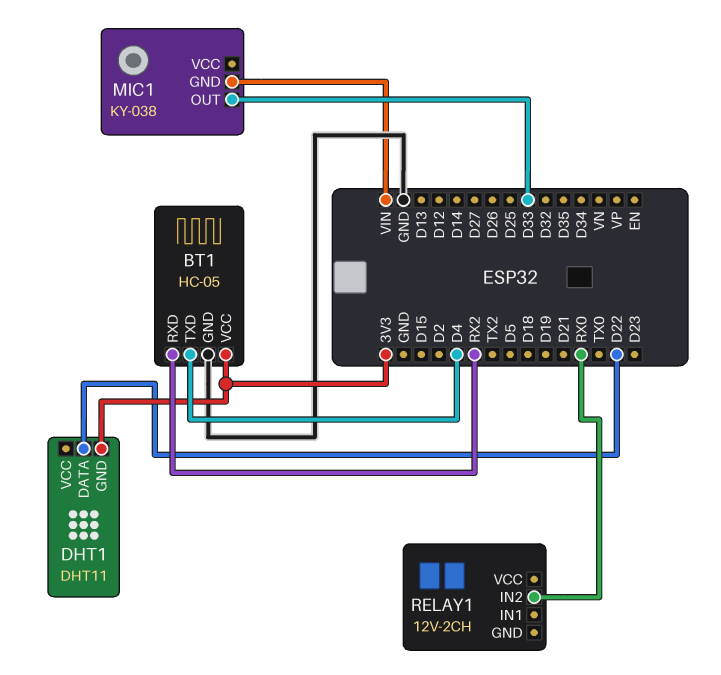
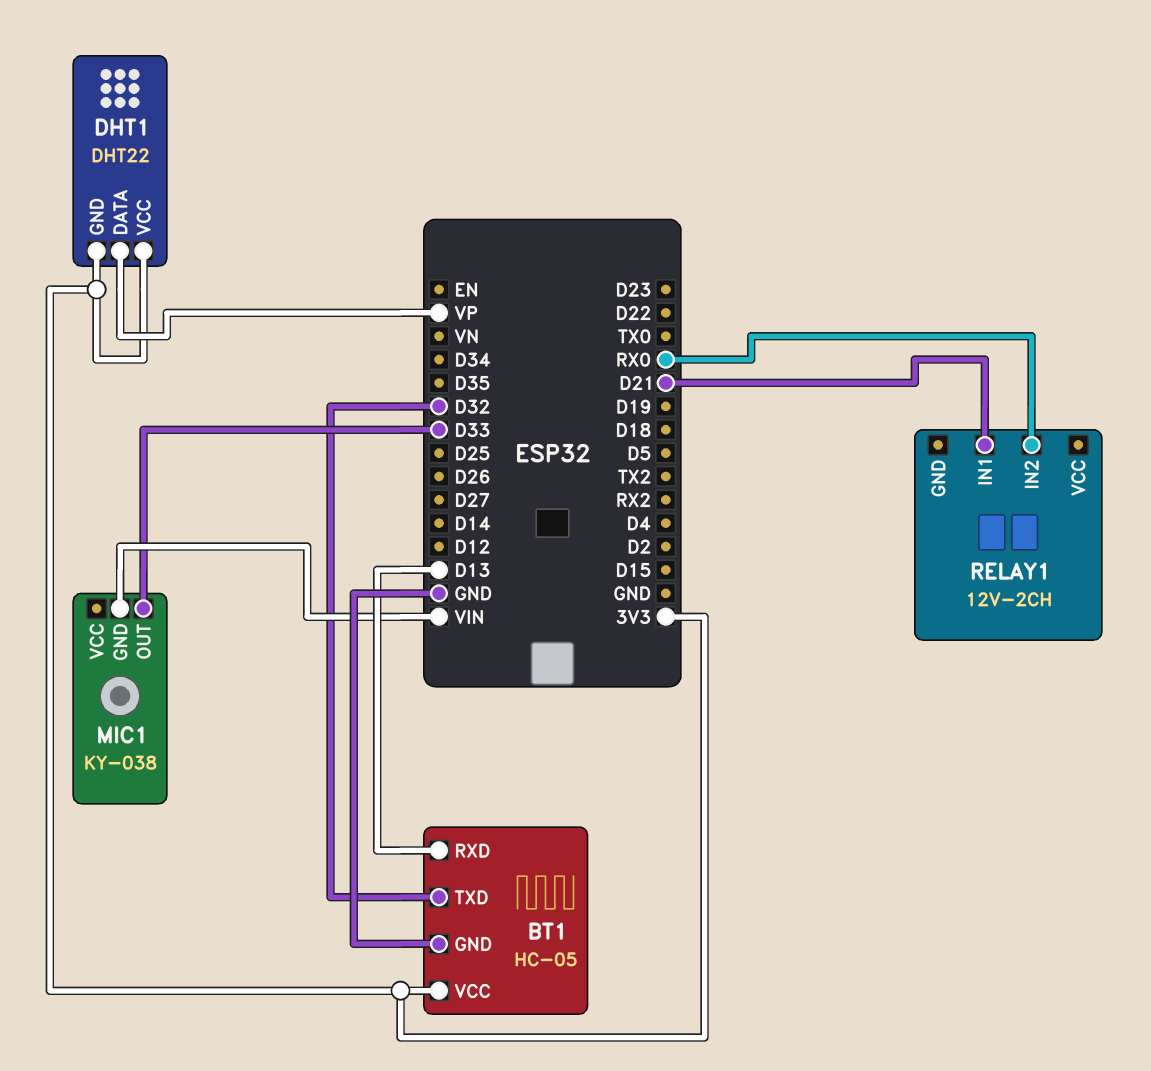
BT1 pin RXD: RX2 -> D13
BT1 pin TXD: D4 -> D32
DHT1: DHT11 -> DHT22
DHT1 pin DATA: D22 -> VP
DHT1 pin VCC: none -> 3V3
RELAY1 pin IN1: none -> D21

